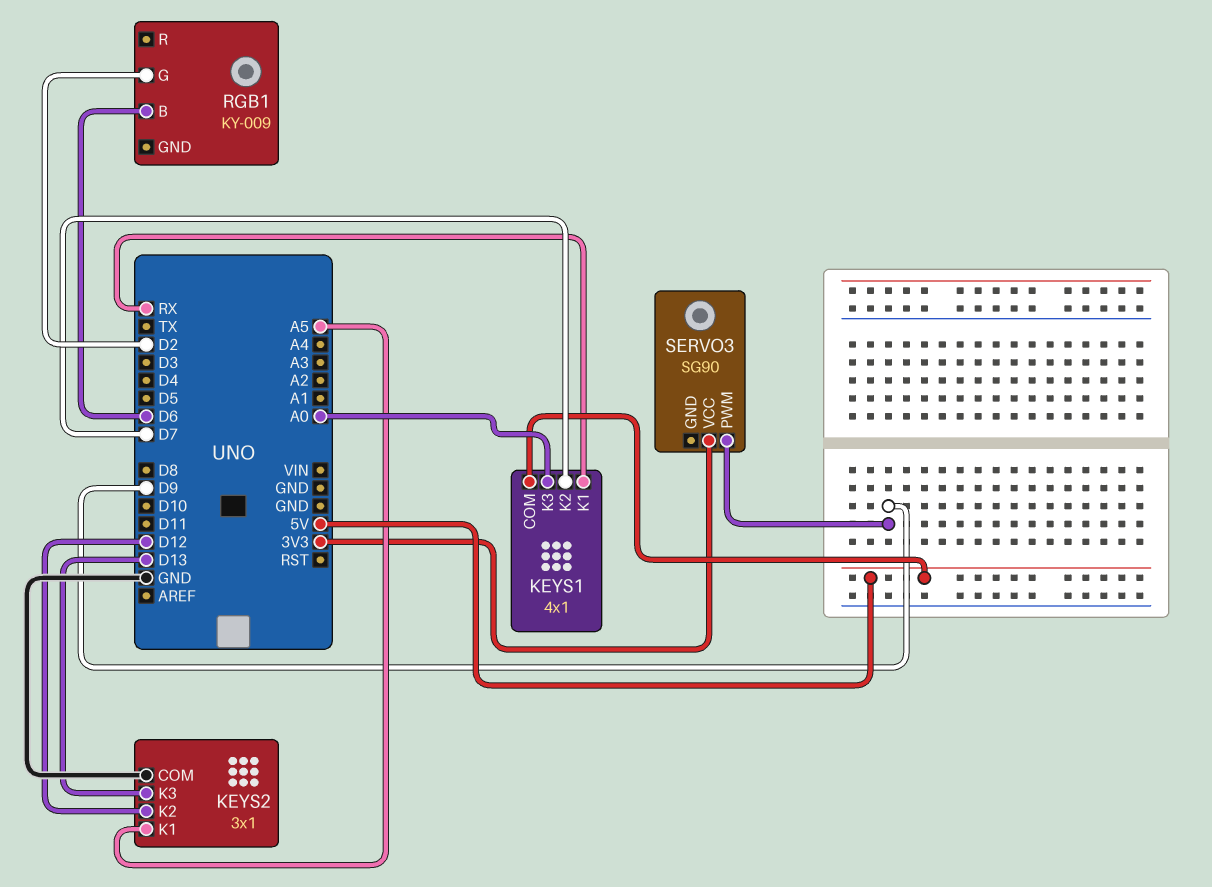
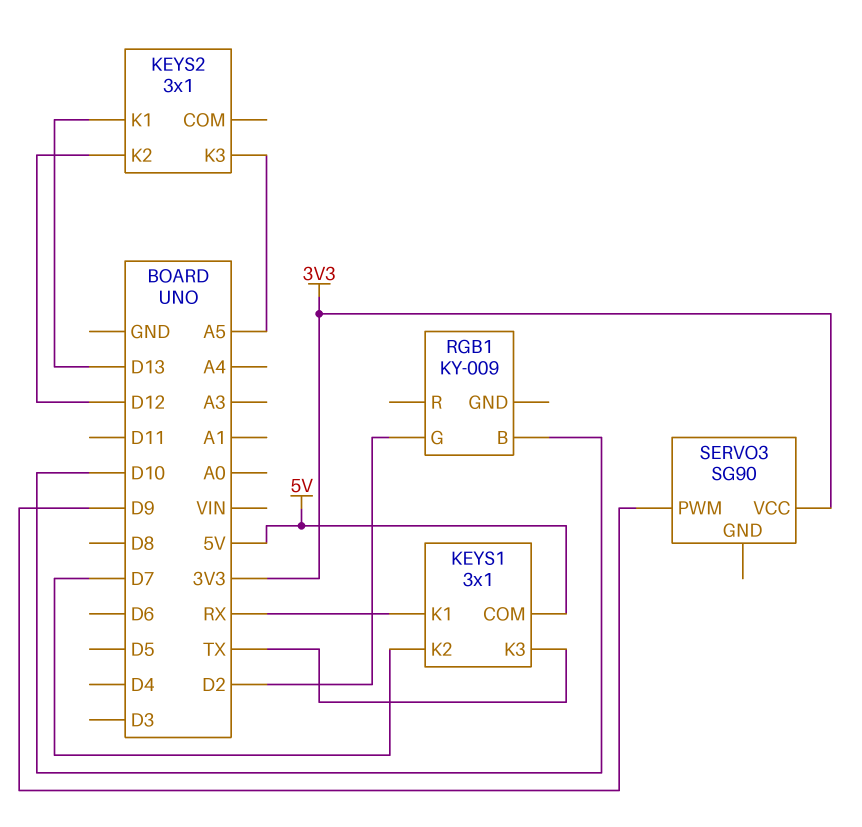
KEYS1: 4x1 -> 3x1
KEYS1 pin K3: A0 -> TX
KEYS2 pin COM: GND -> none
KEYS2 pin K1: A5 -> D13
KEYS2 pin K3: D13 -> A5
RGB1 pin B: D6 -> D10

